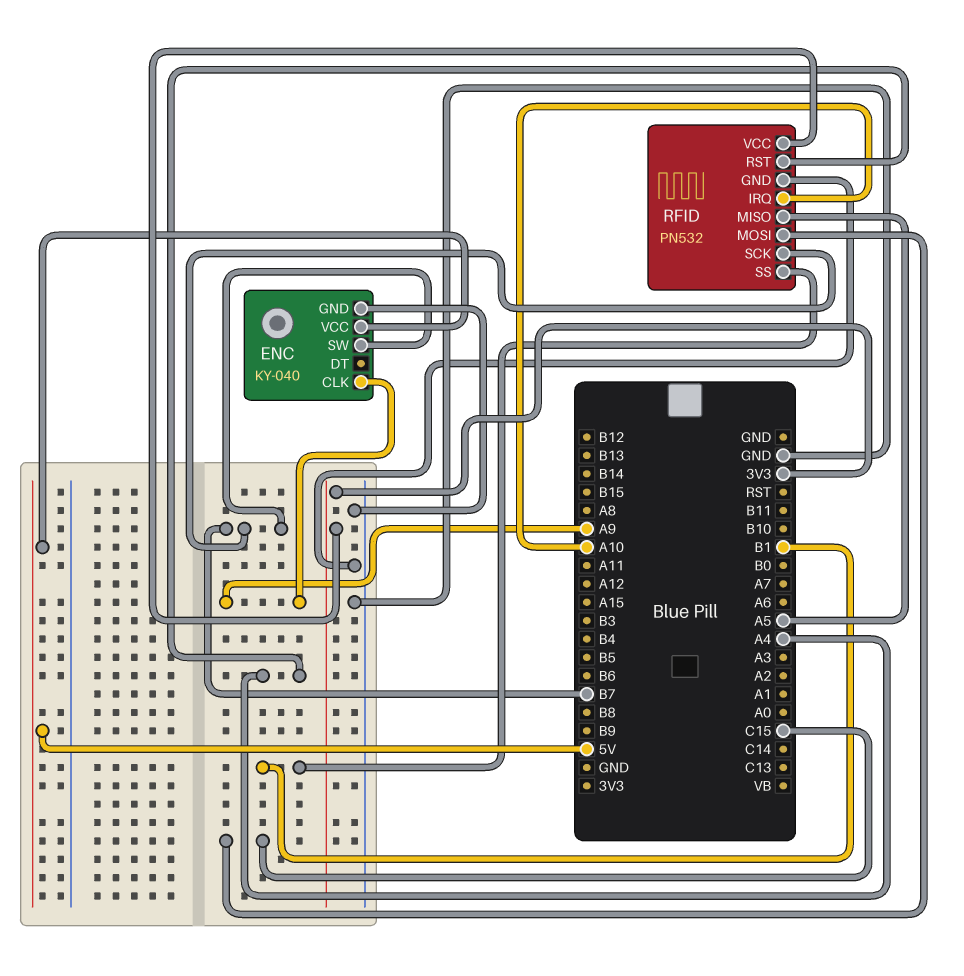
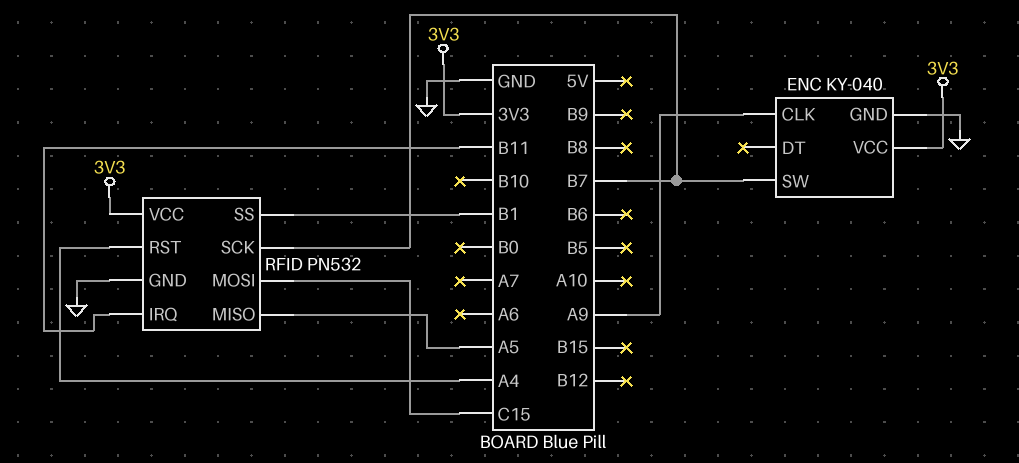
ENC pin VCC: 5V -> 3V3
RFID pin IRQ: A10 -> B11

